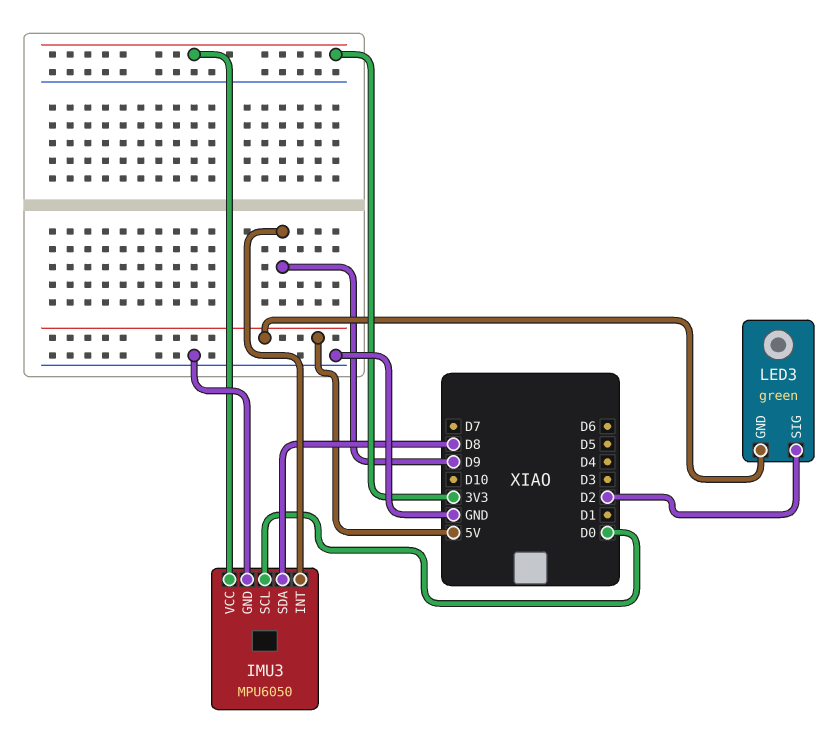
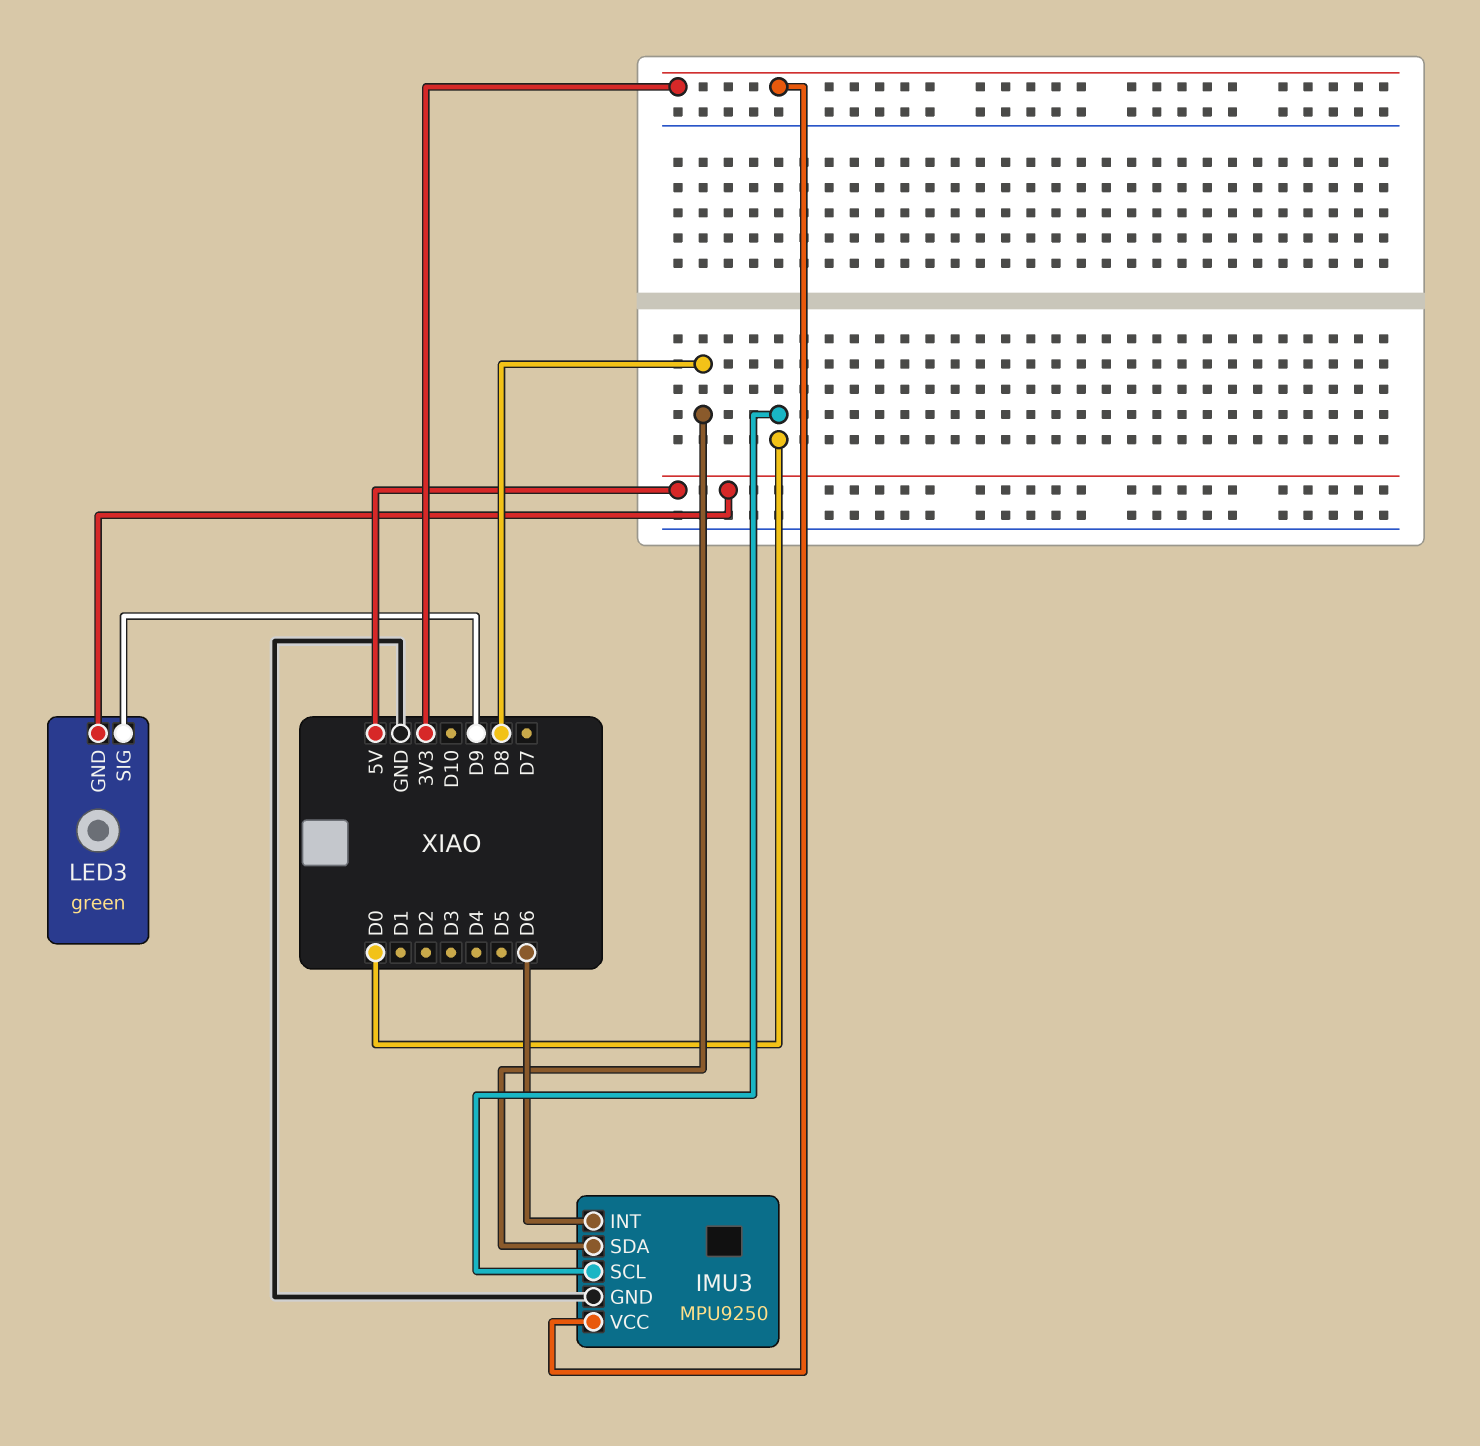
IMU3: MPU6050 -> MPU9250
IMU3 pin INT: D9 -> D6
LED3 pin SIG: D2 -> D9

